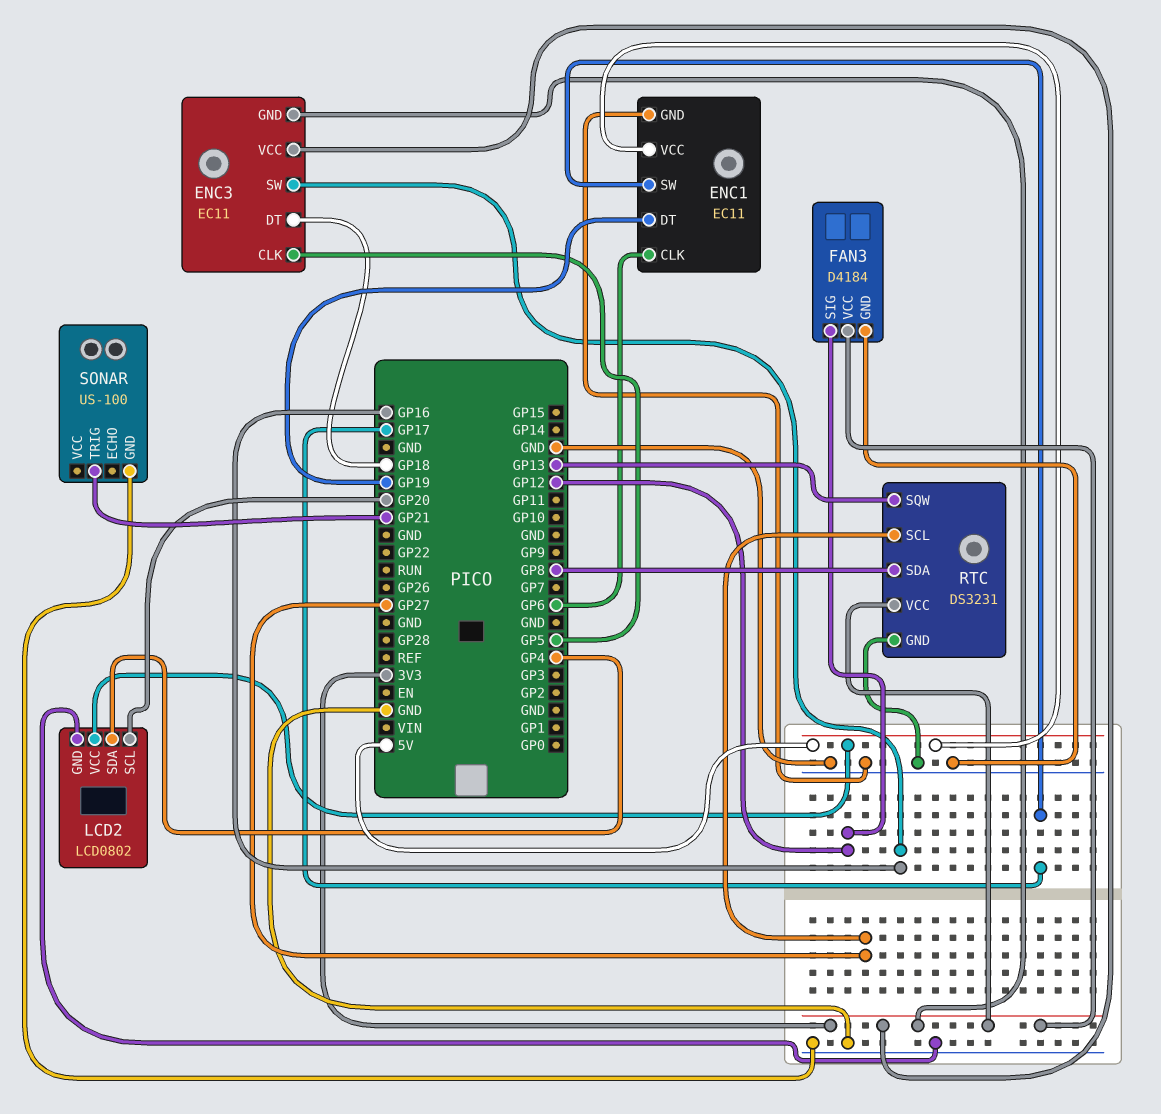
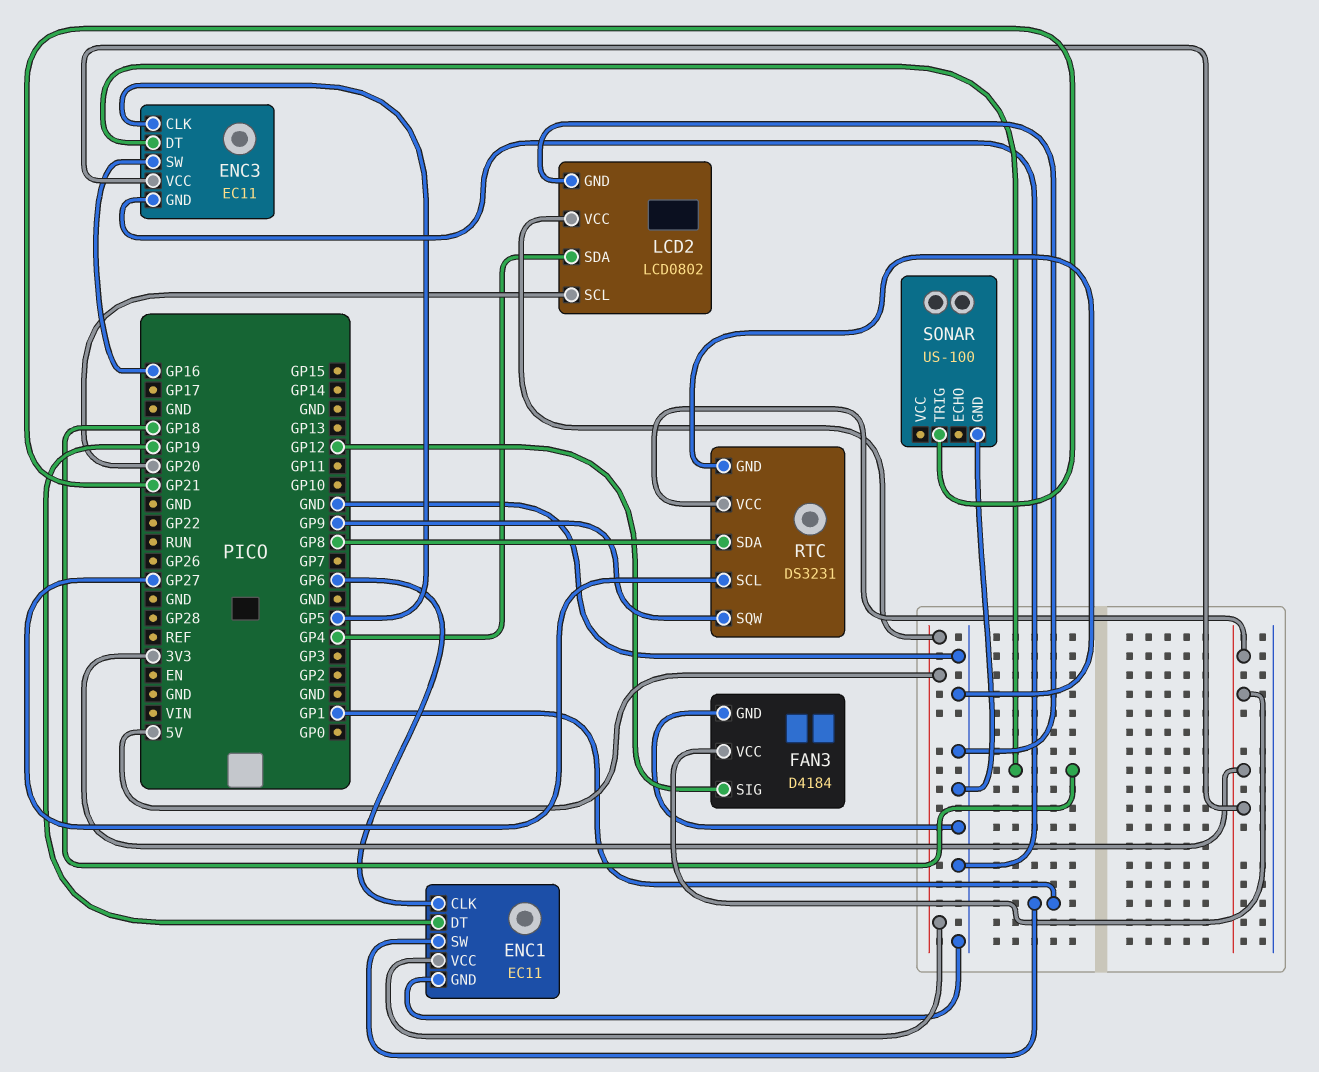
ENC1 pin SW: GP17 -> GP1
ENC3 pin GND: 3V3 -> GND
RTC pin SQW: GP13 -> GP9

